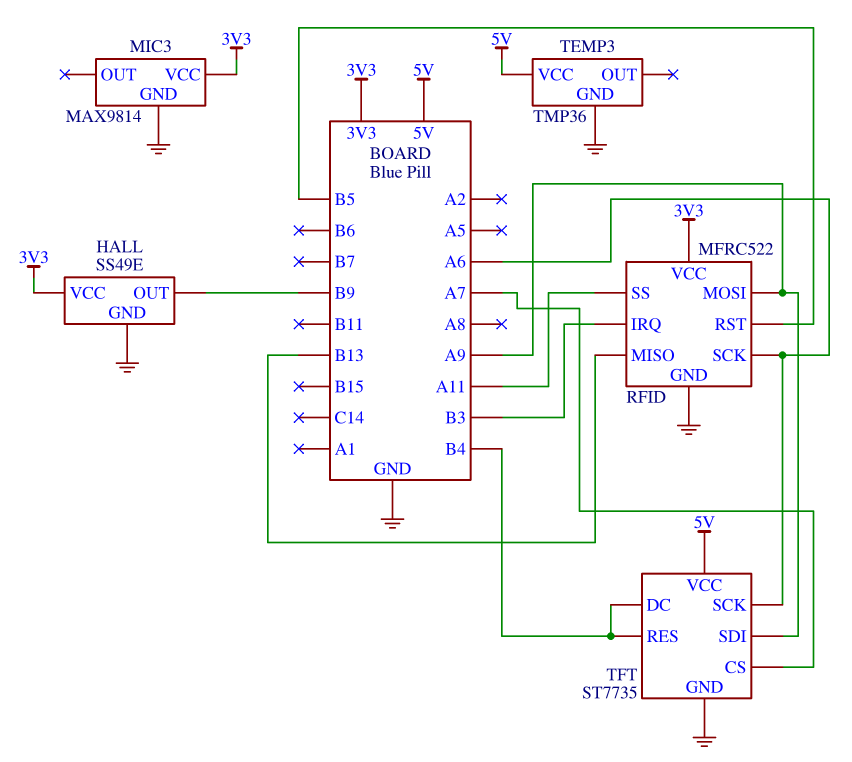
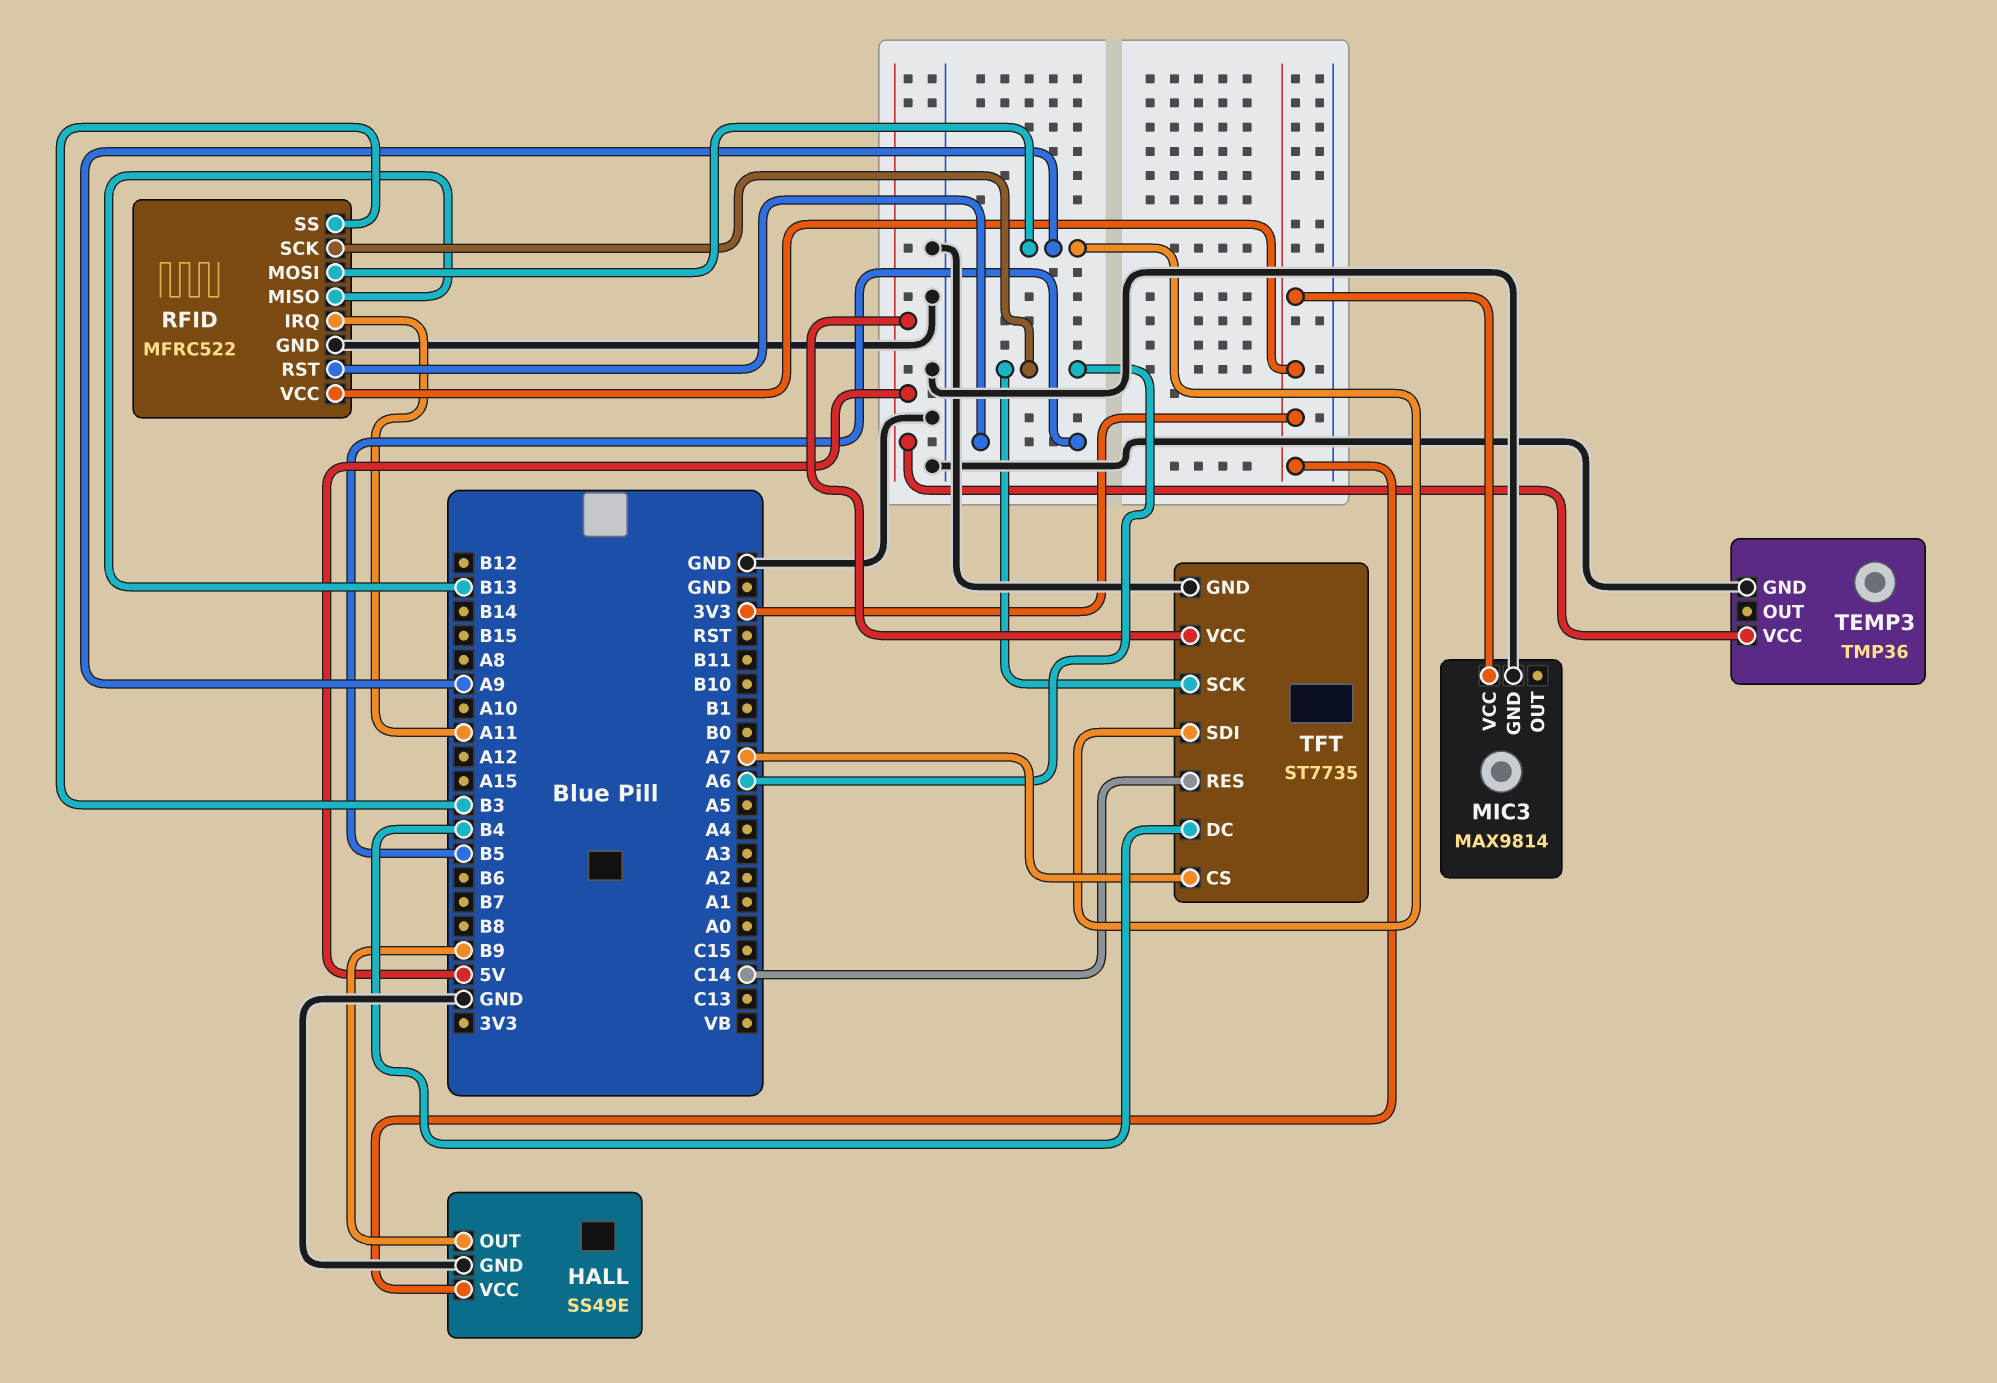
RFID pin IRQ: B3 -> A11
RFID pin SS: A11 -> B3
TFT pin RES: B4 -> C14

